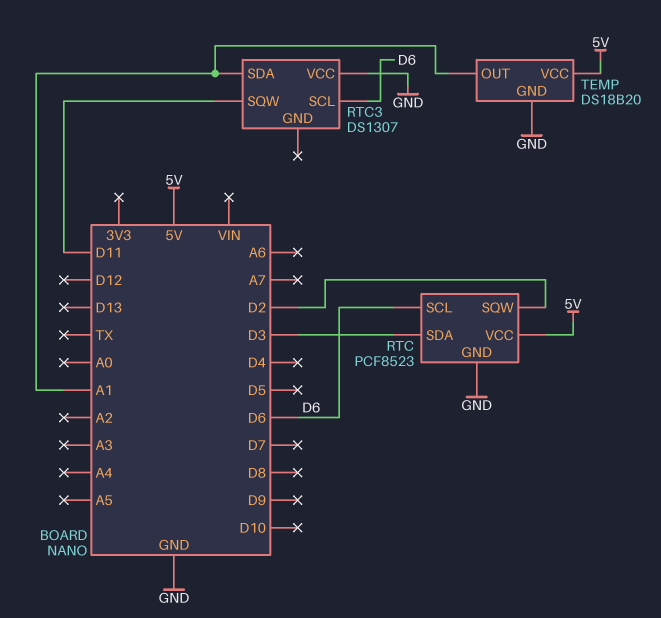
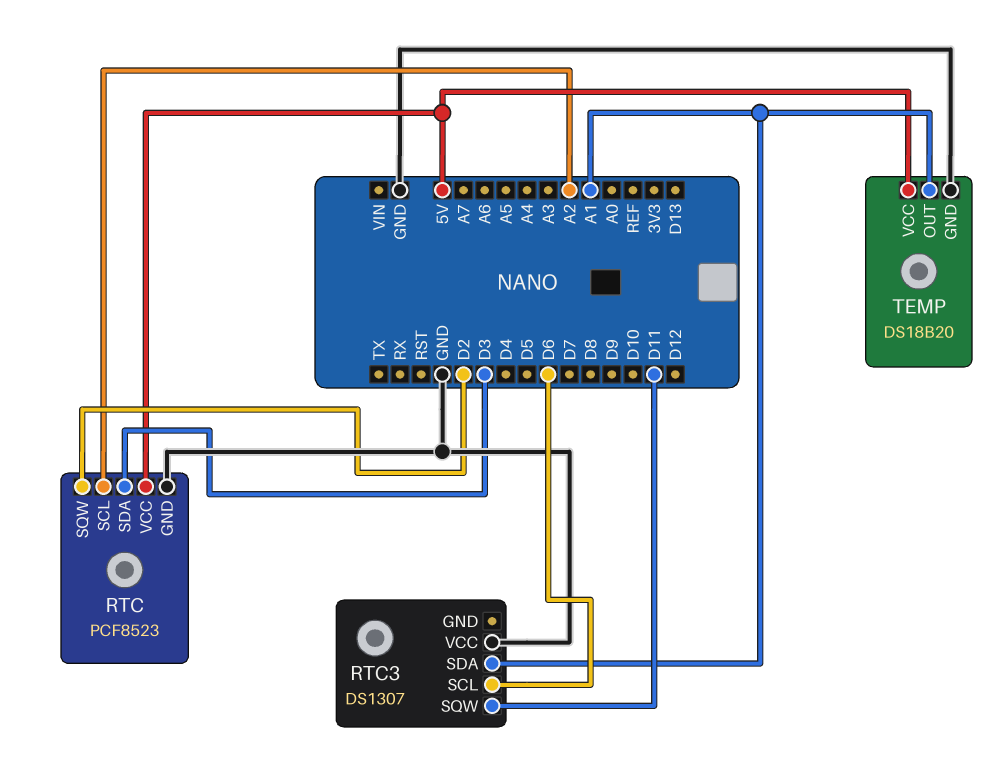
RTC pin SCL: D6 -> A2

